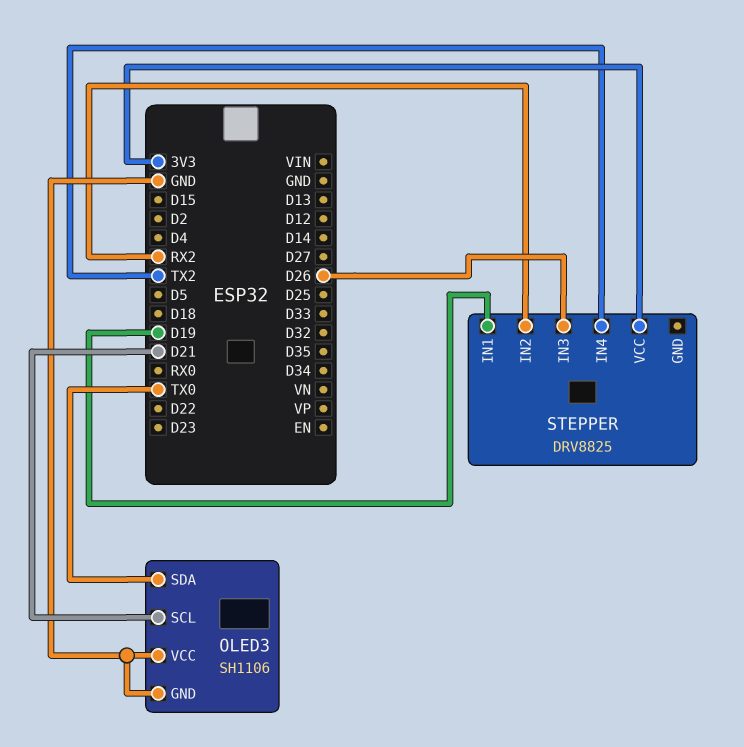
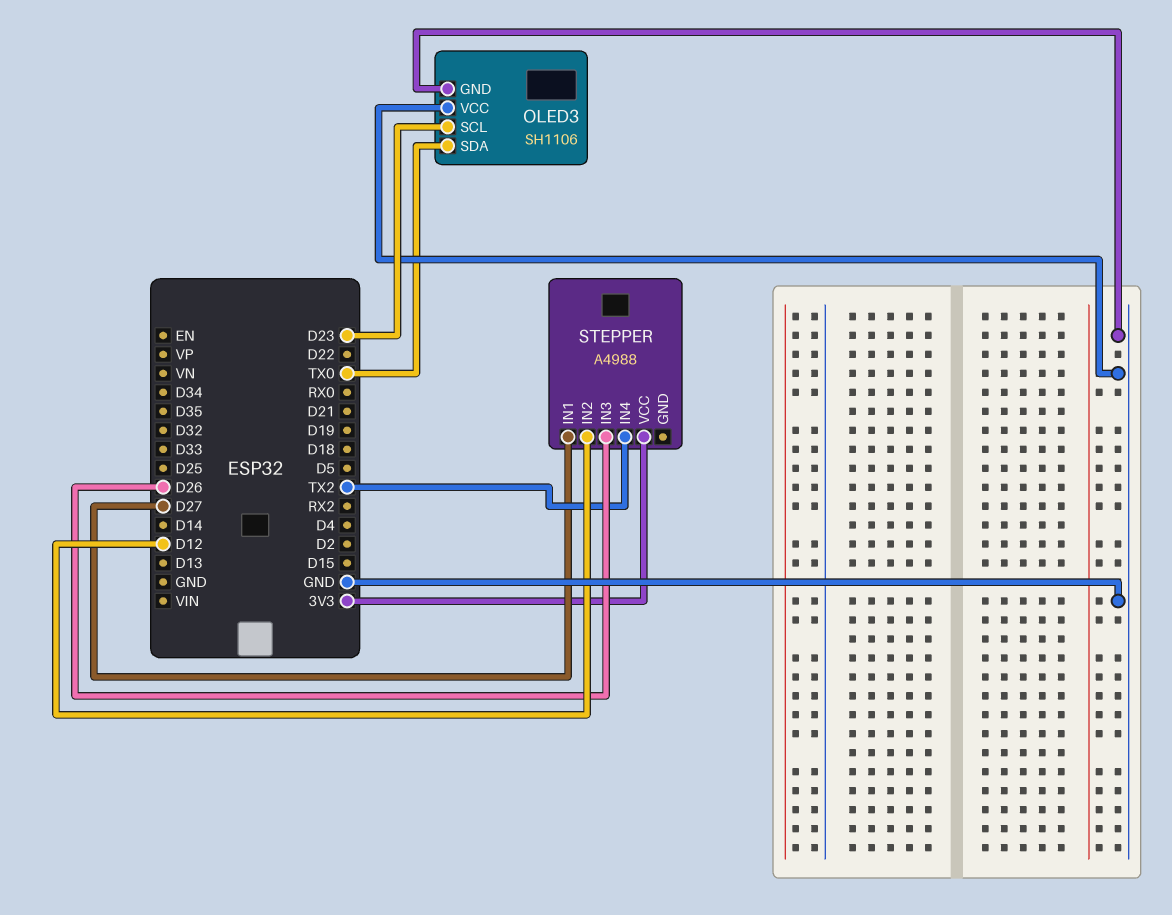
OLED3 pin SCL: D21 -> D23
STEPPER: DRV8825 -> A4988
STEPPER pin IN1: D19 -> D27
STEPPER pin IN2: RX2 -> D12

